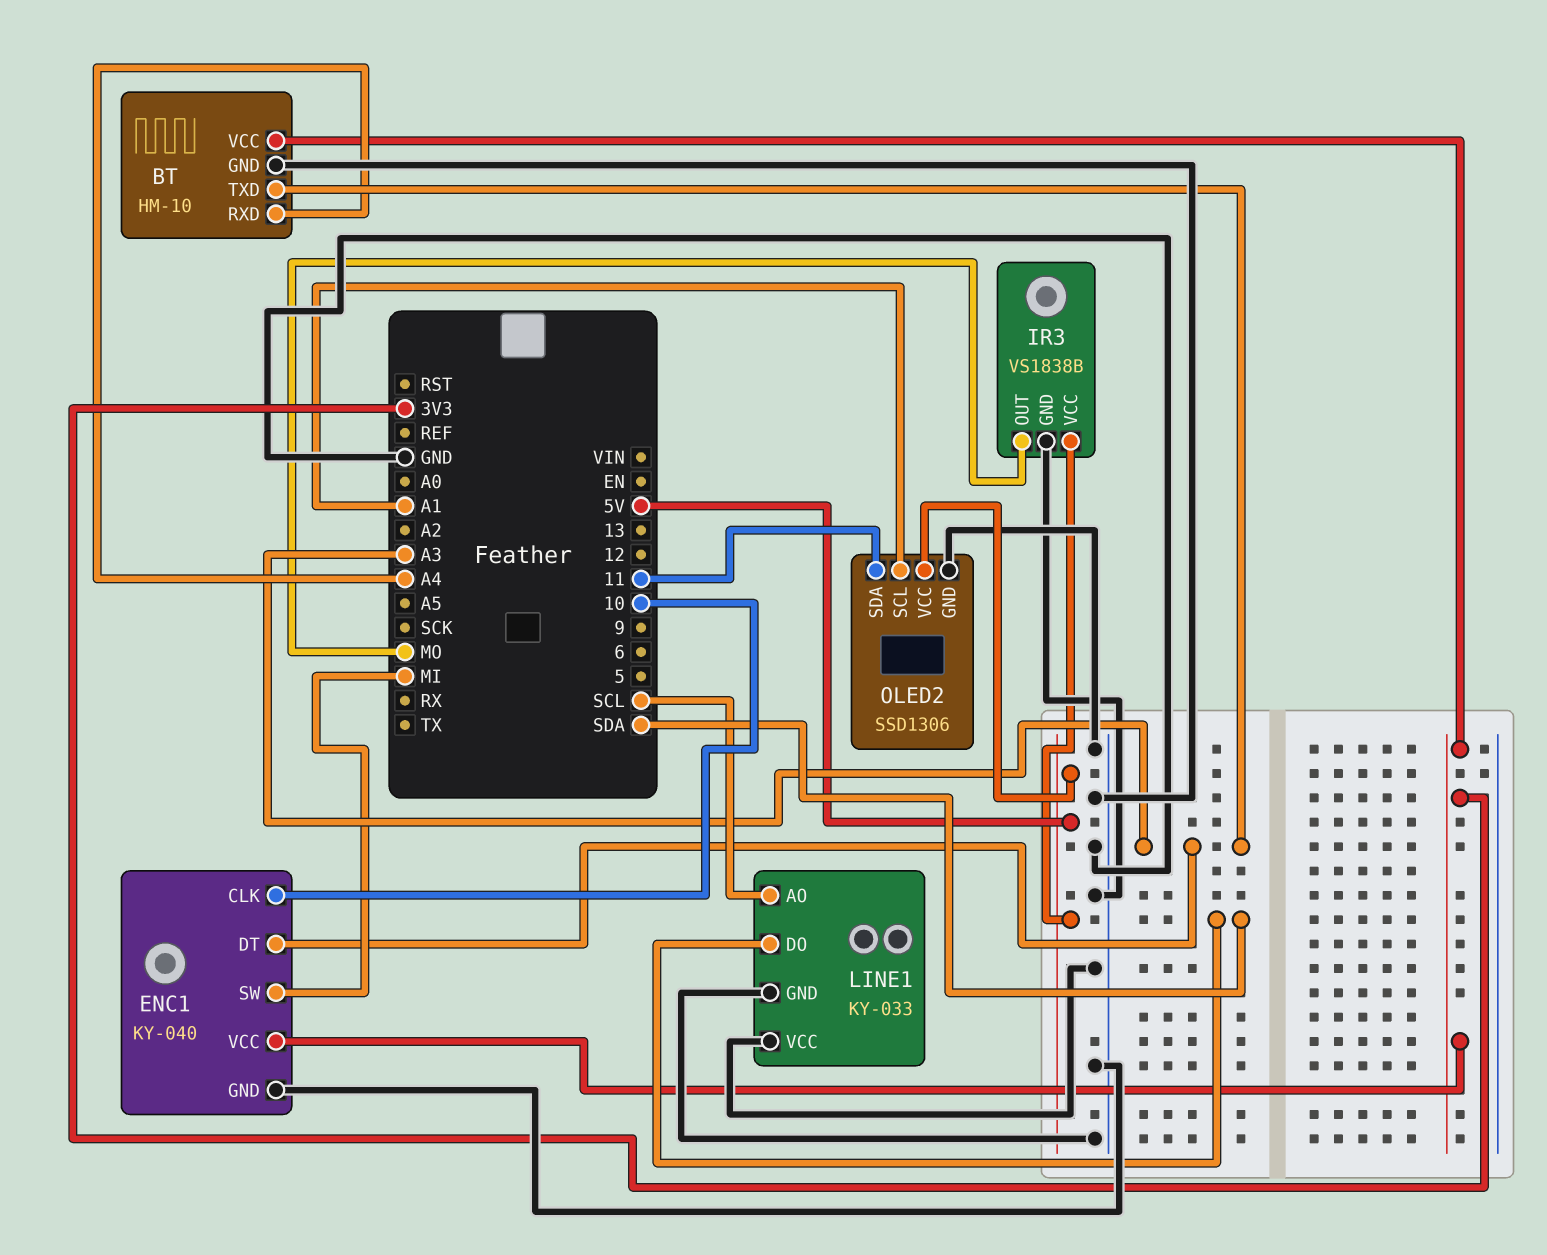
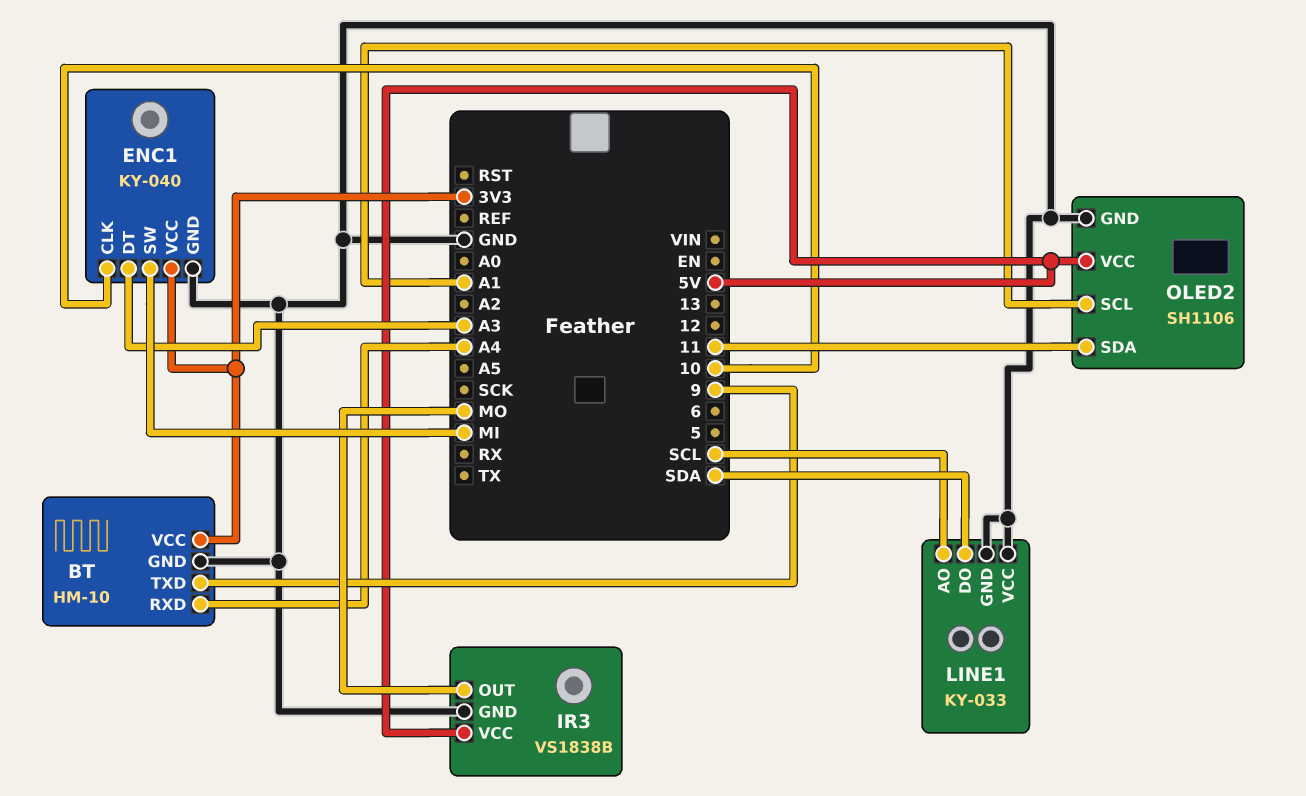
BT pin TXD: A3 -> 9
OLED2: SSD1306 -> SH1106

